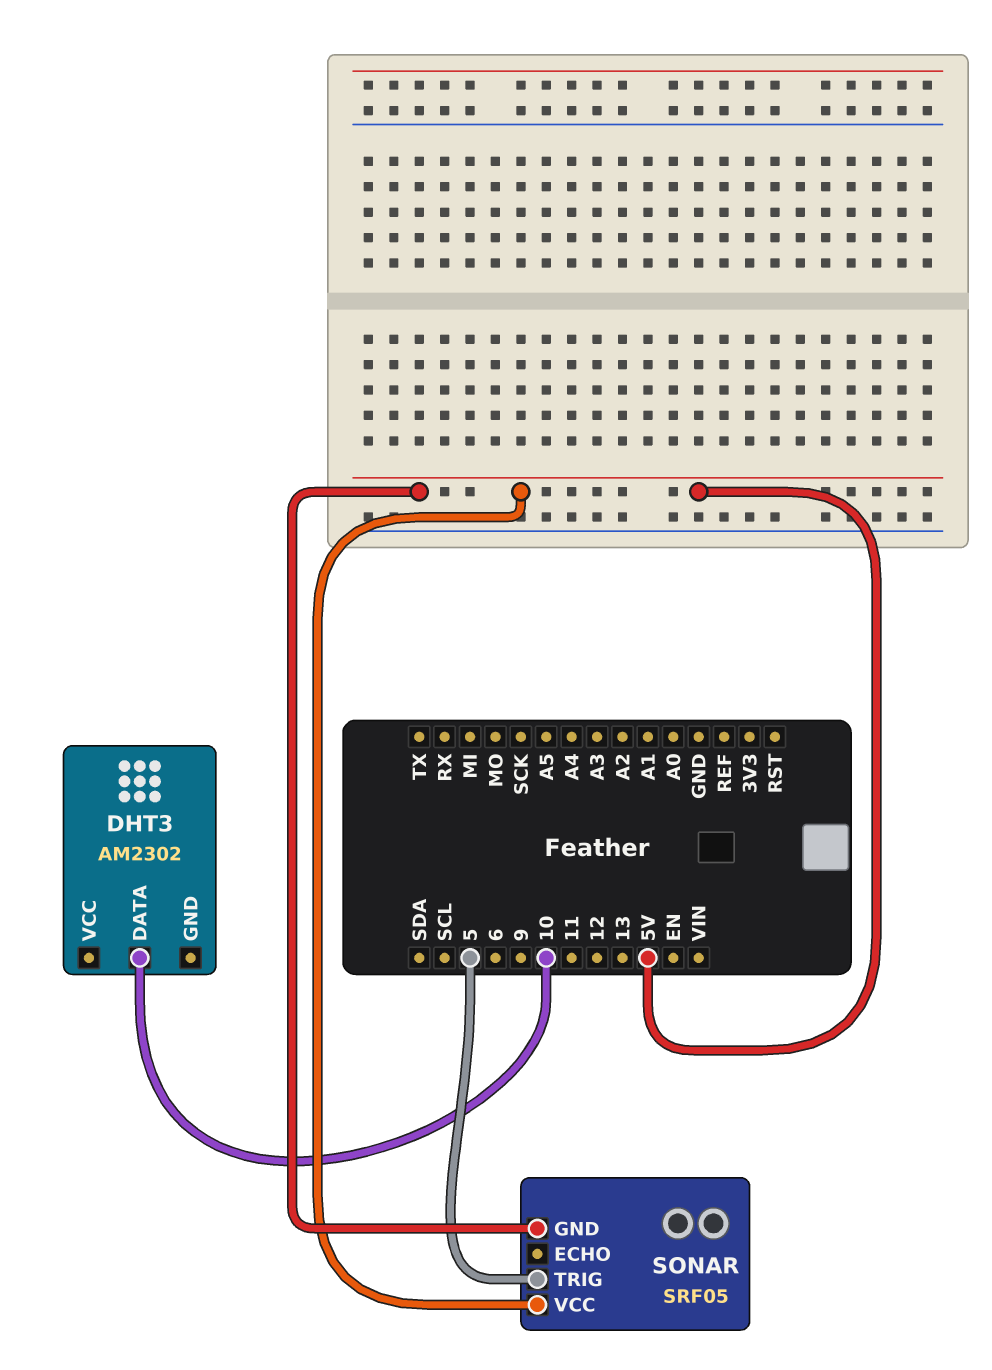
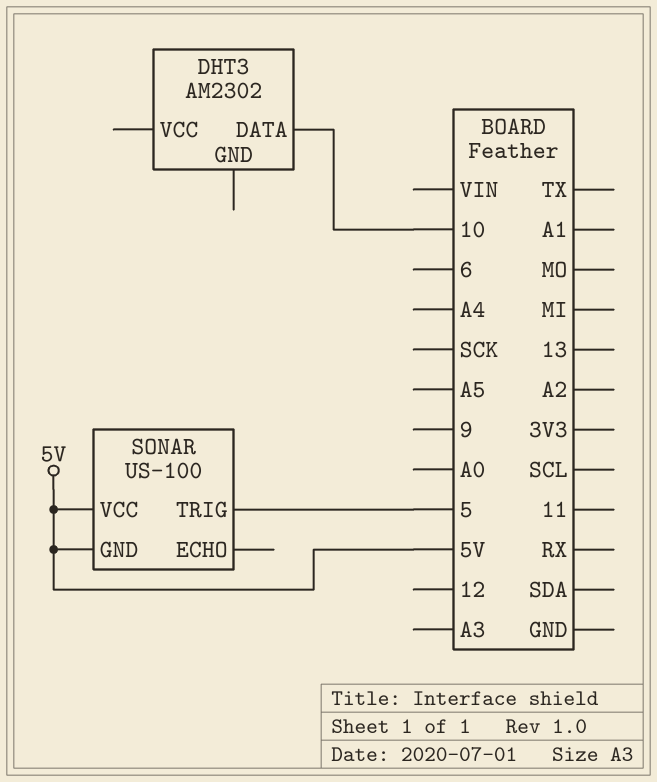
SONAR: SRF05 -> US-100

